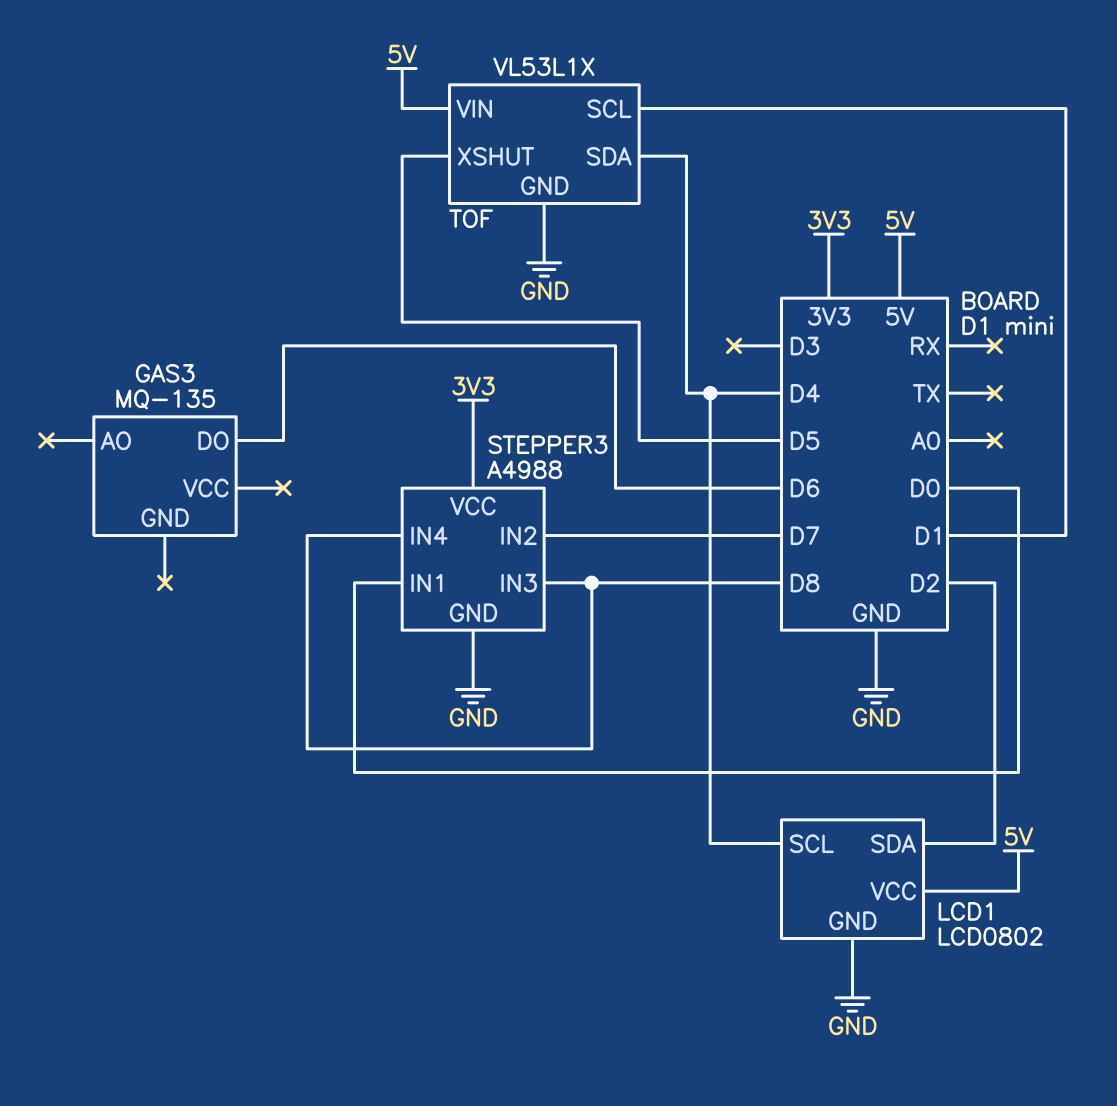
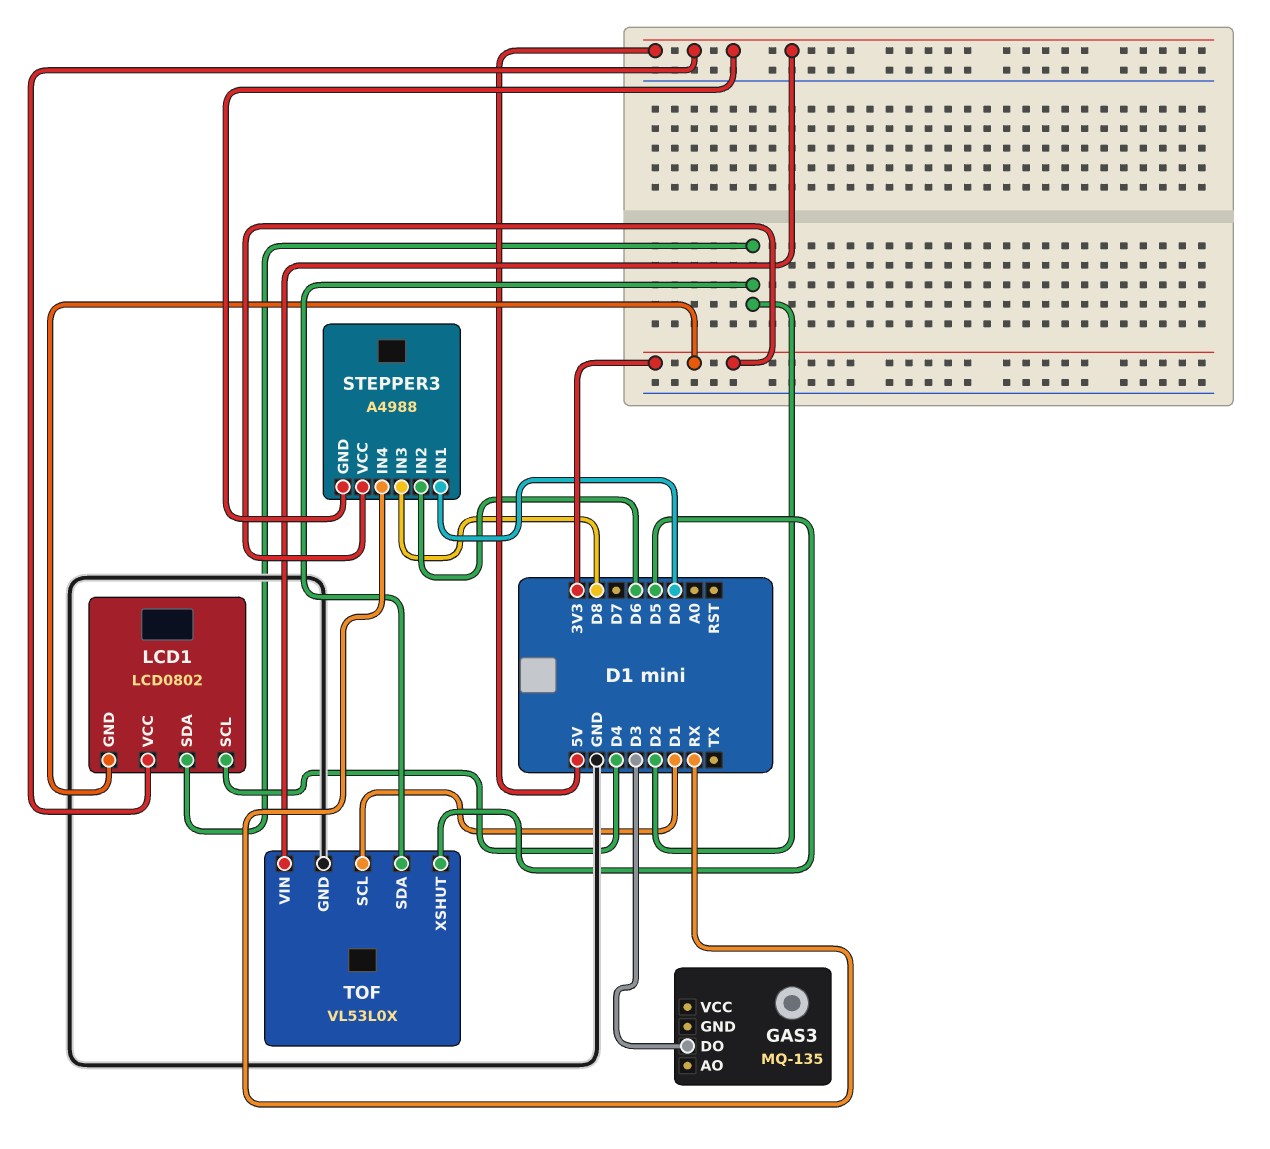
GAS3 pin DO: D6 -> D3
LCD1 pin GND: GND -> 3V3
STEPPER3 pin GND: GND -> 5V
STEPPER3 pin IN2: D7 -> D6
STEPPER3 pin IN4: D8 -> RX
TOF: VL53L1X -> VL53L0X
TOF pin SDA: D4 -> D2

